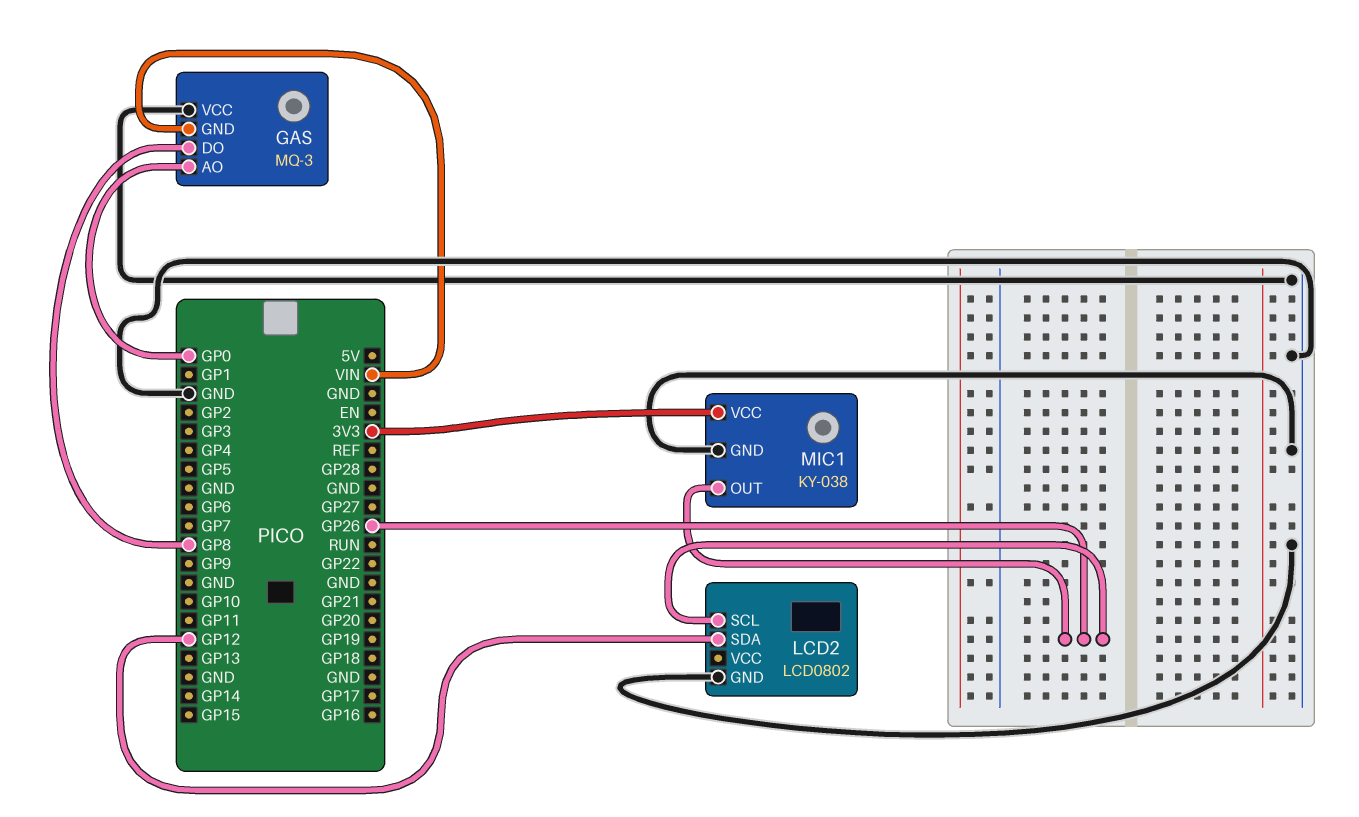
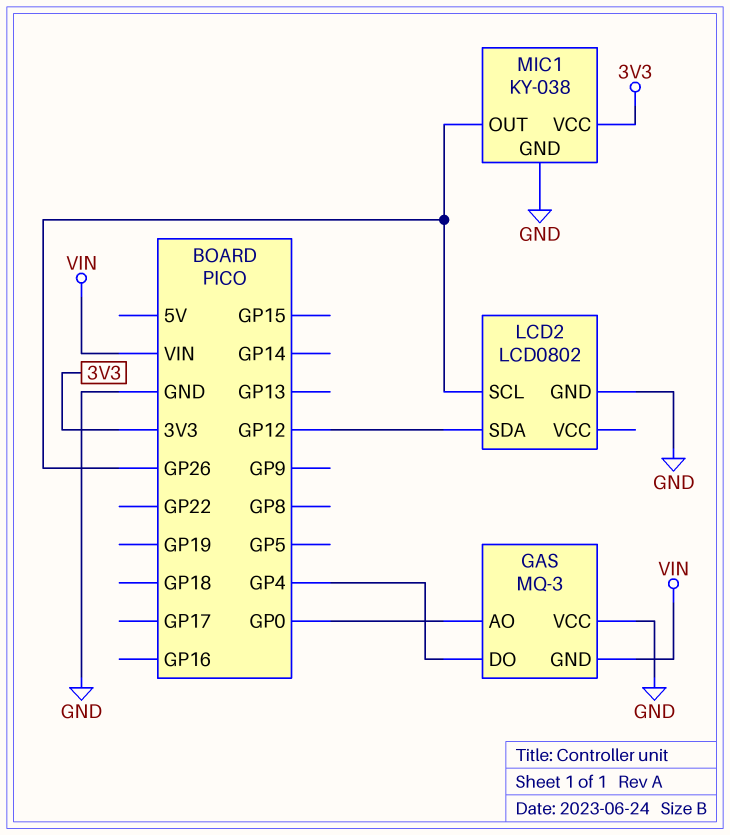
GAS pin DO: GP8 -> GP4

